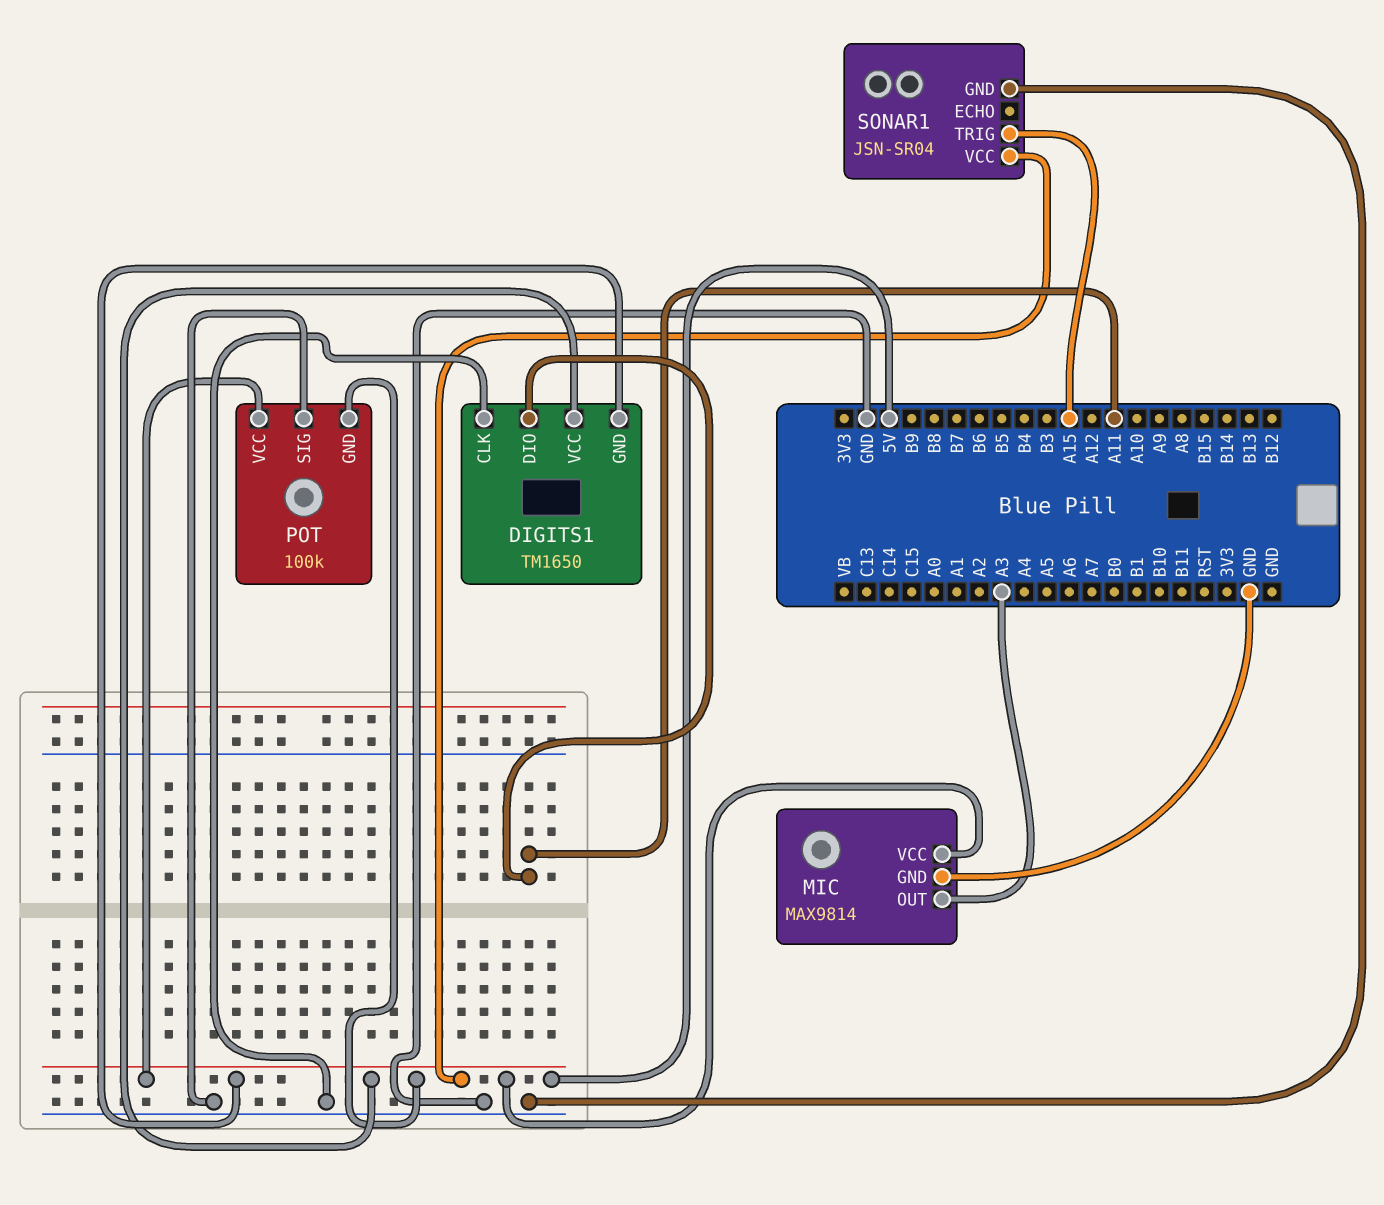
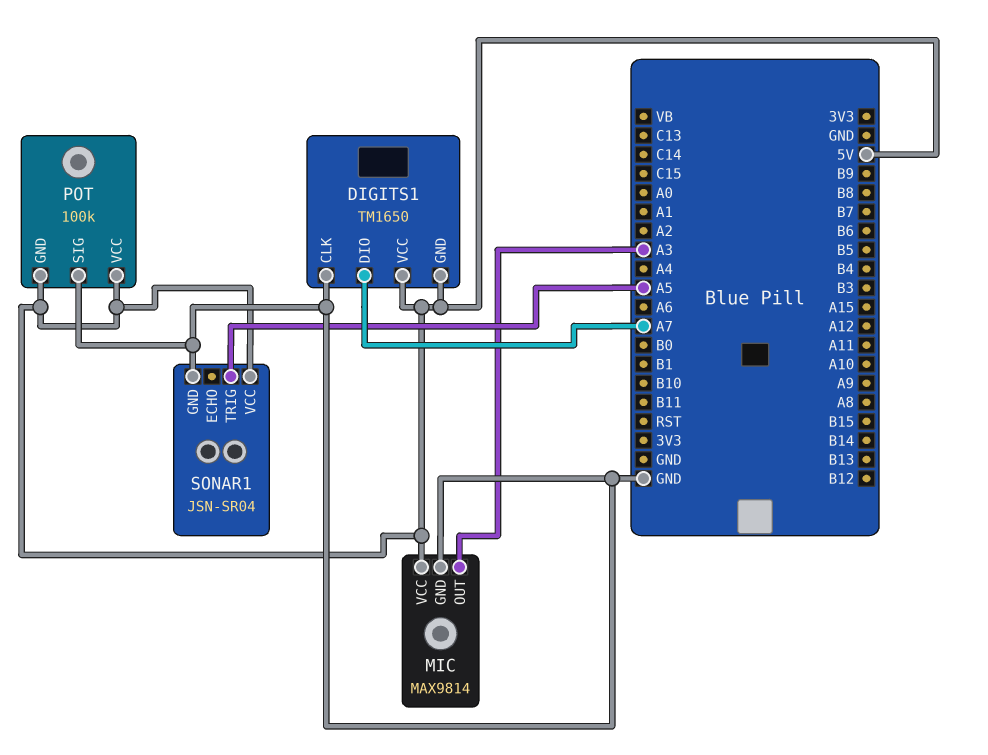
DIGITS1 pin DIO: A11 -> A7
SONAR1 pin TRIG: A15 -> A5

